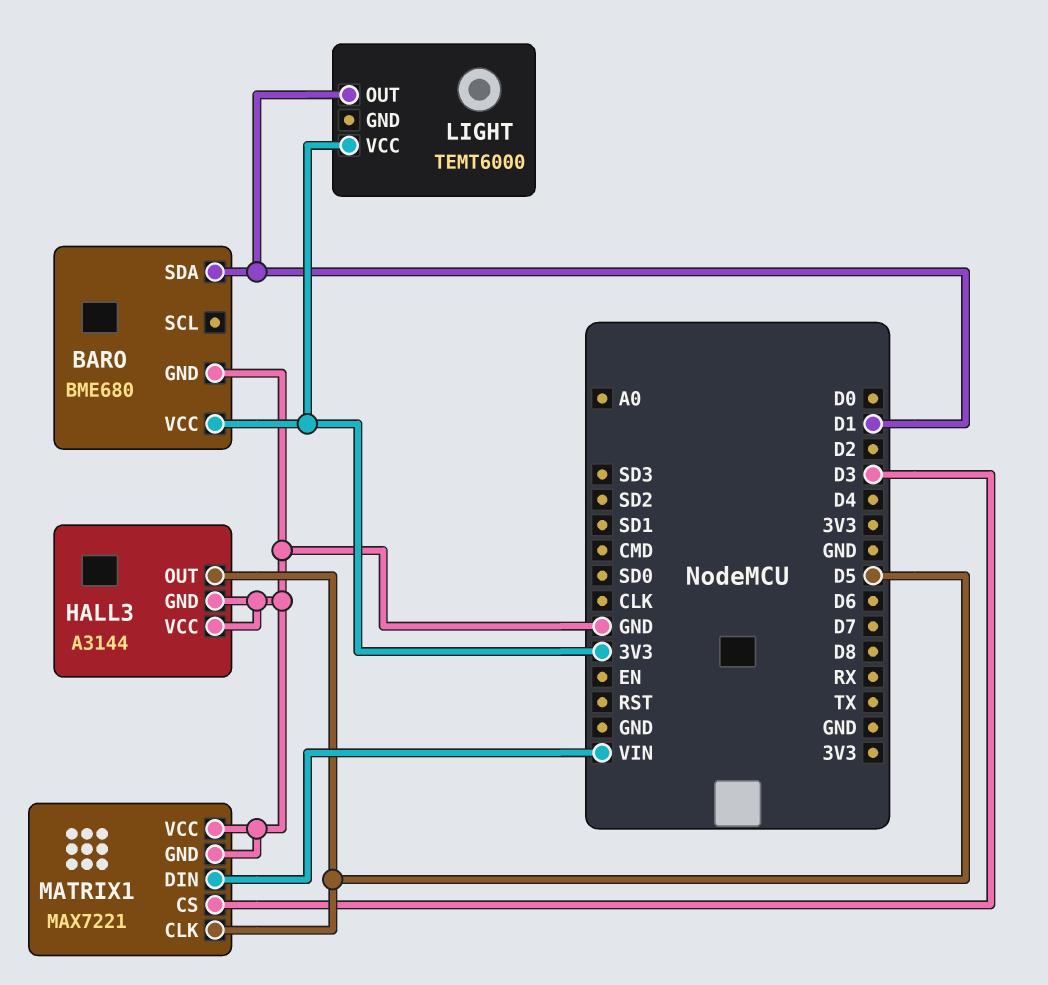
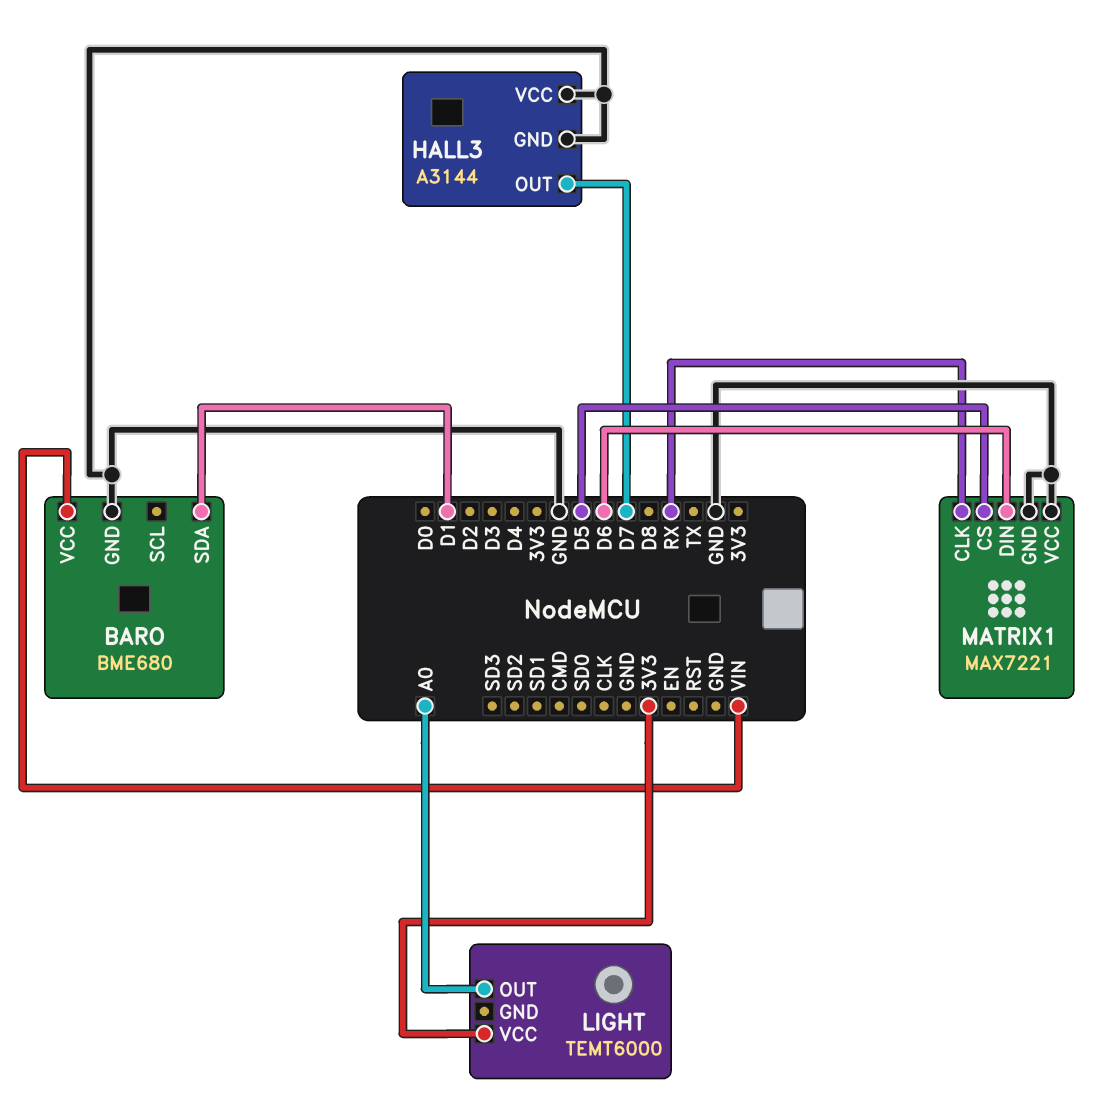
BARO pin VCC: 3V3 -> VIN
HALL3 pin OUT: D5 -> D7
LIGHT pin OUT: D1 -> A0
MATRIX1 pin CLK: D5 -> RX
MATRIX1 pin CS: D3 -> D5
MATRIX1 pin DIN: VIN -> D6

